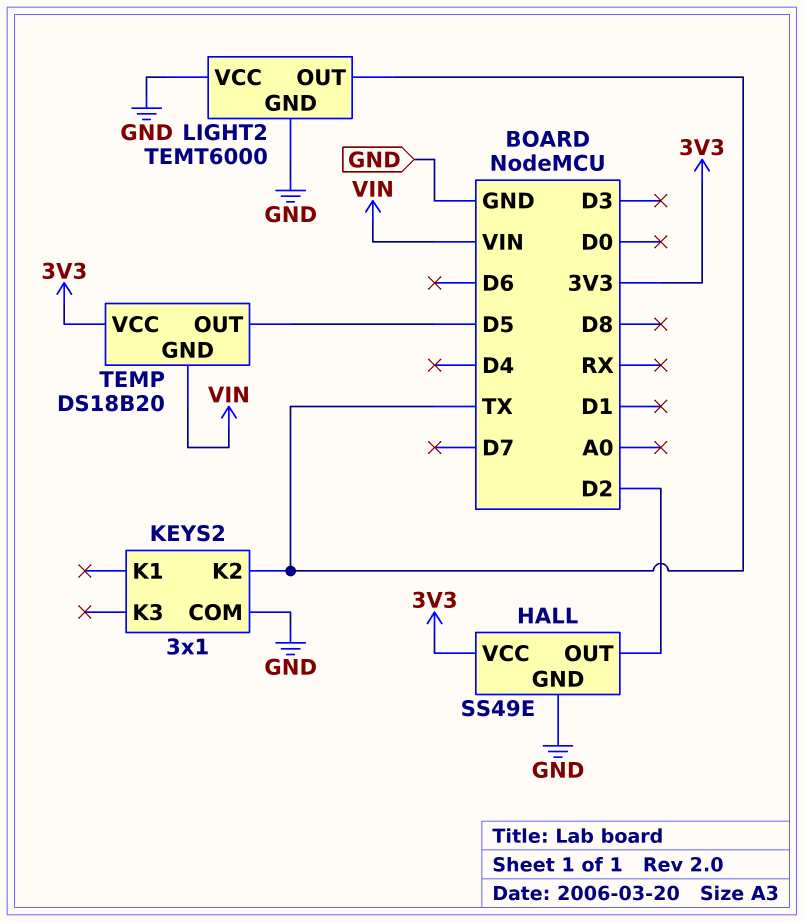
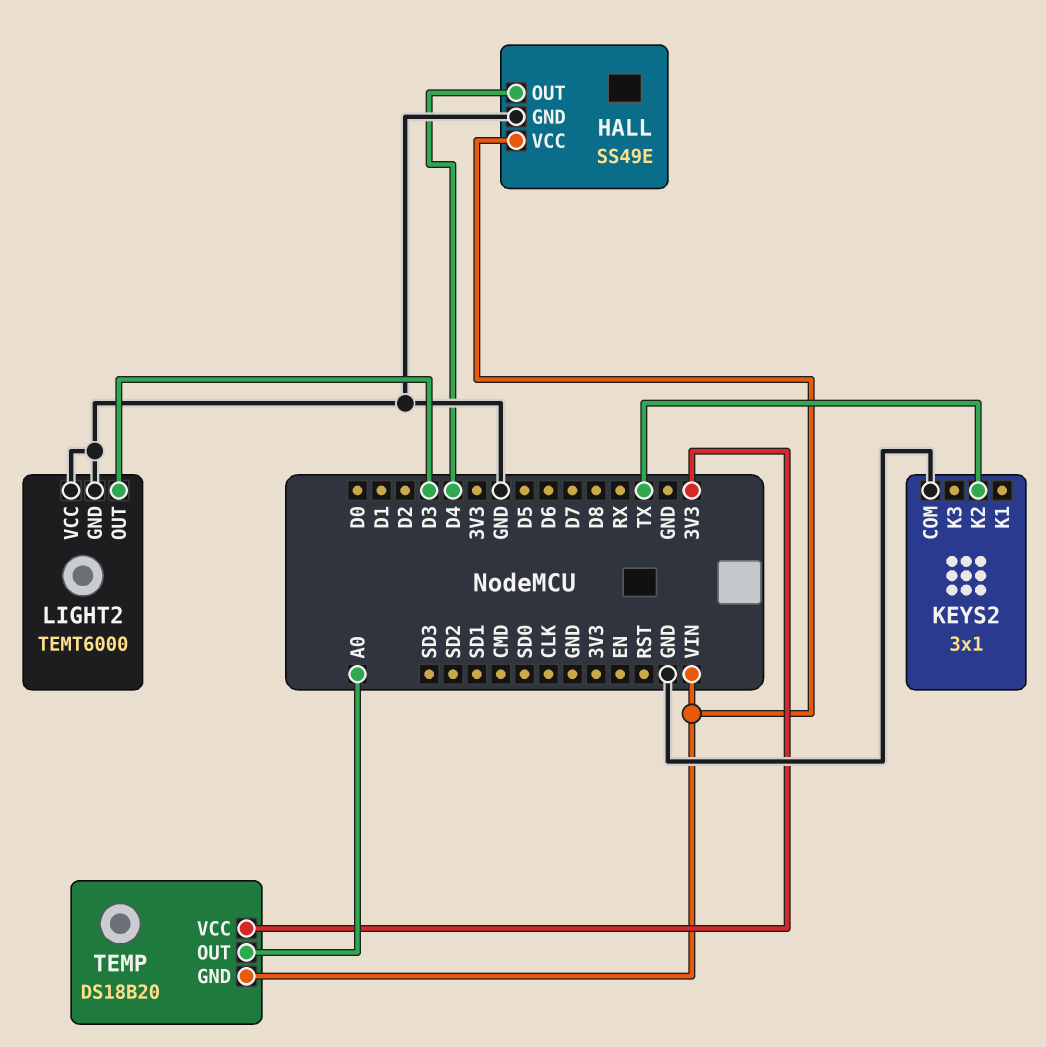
HALL pin OUT: D2 -> D4
HALL pin VCC: 3V3 -> VIN
LIGHT2 pin OUT: TX -> D3
TEMP pin OUT: D5 -> A0

